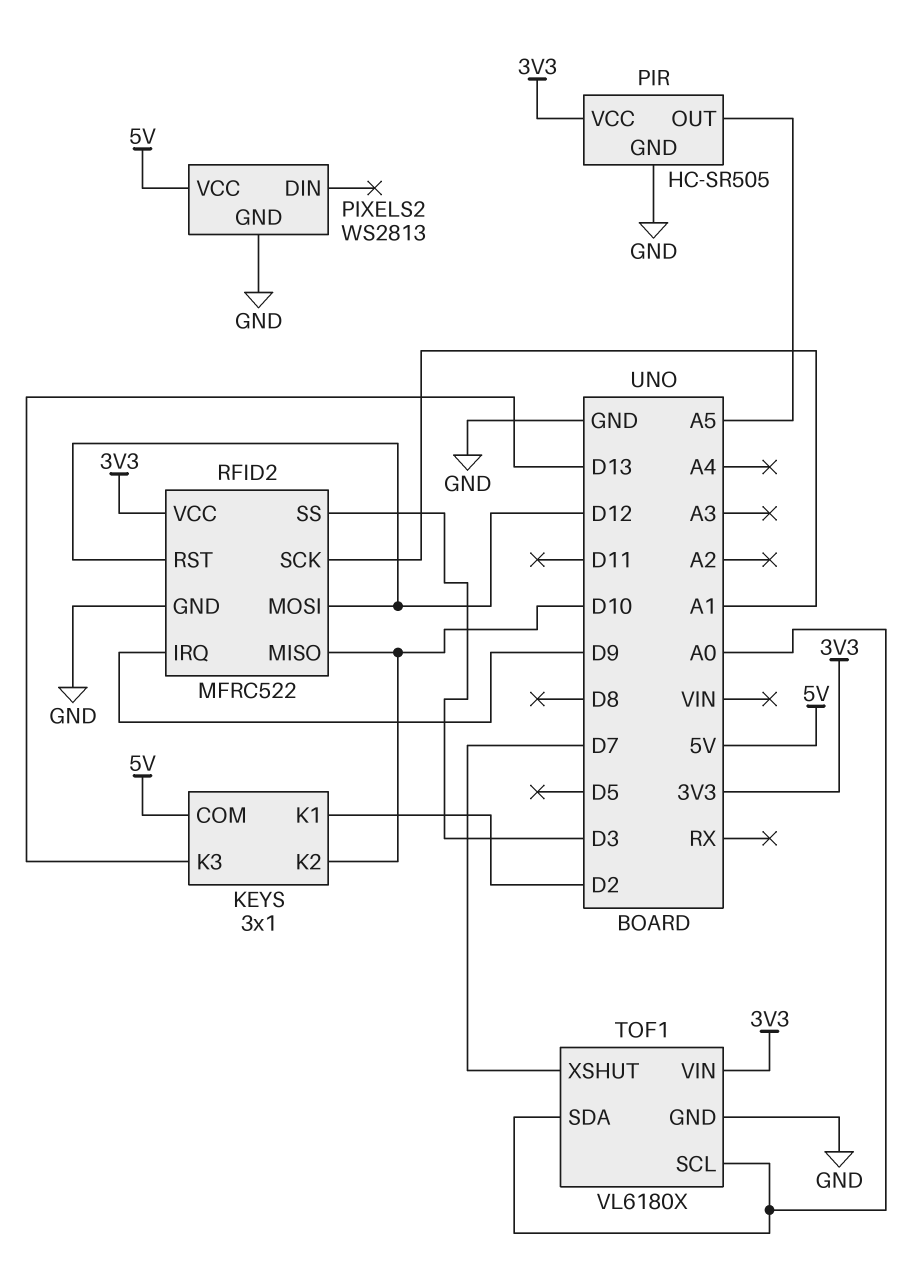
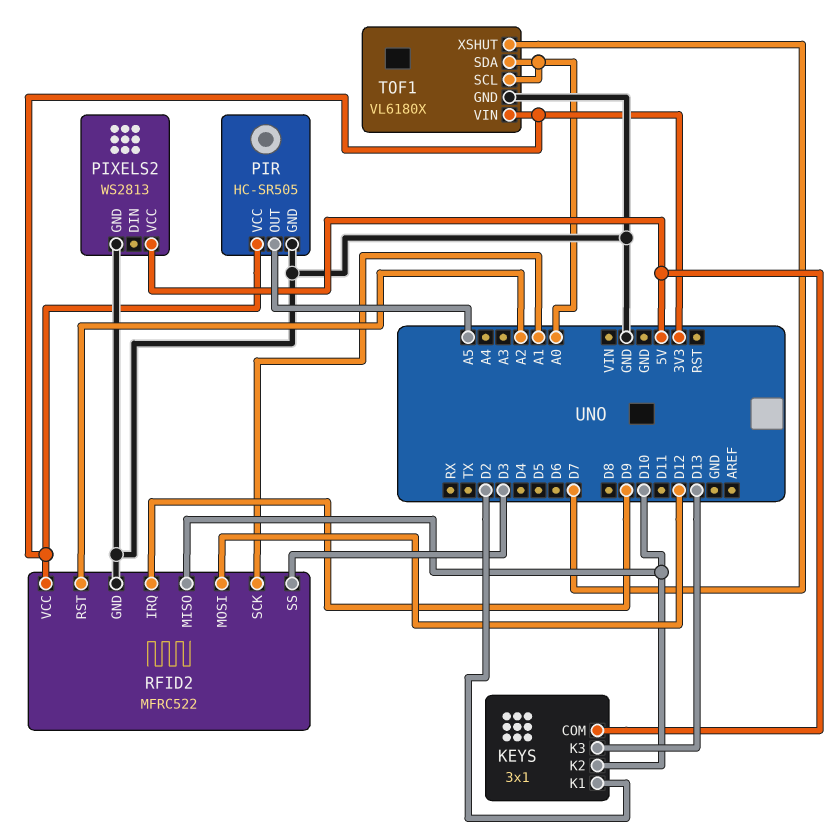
RFID2 pin RST: D12 -> A2

